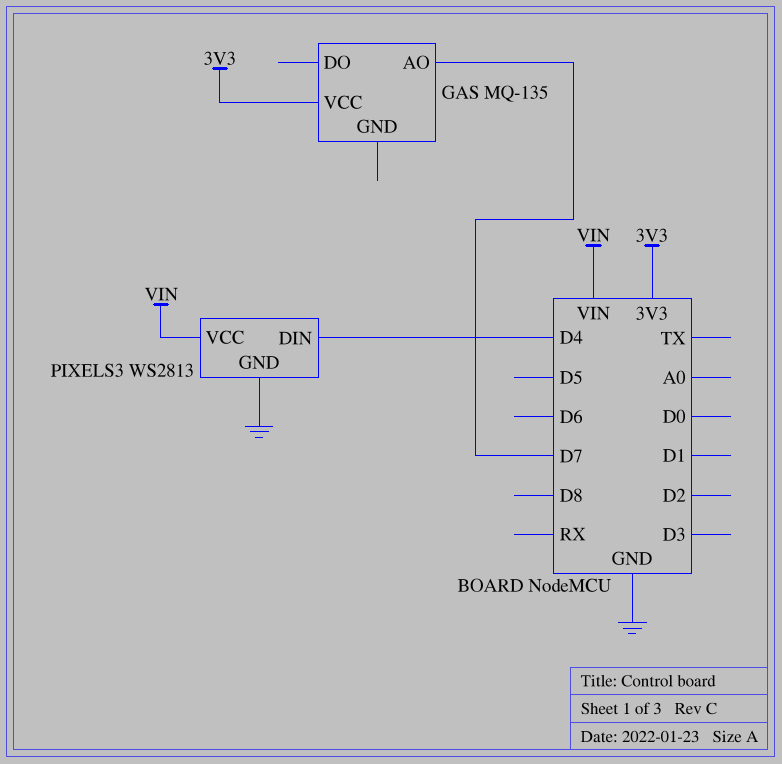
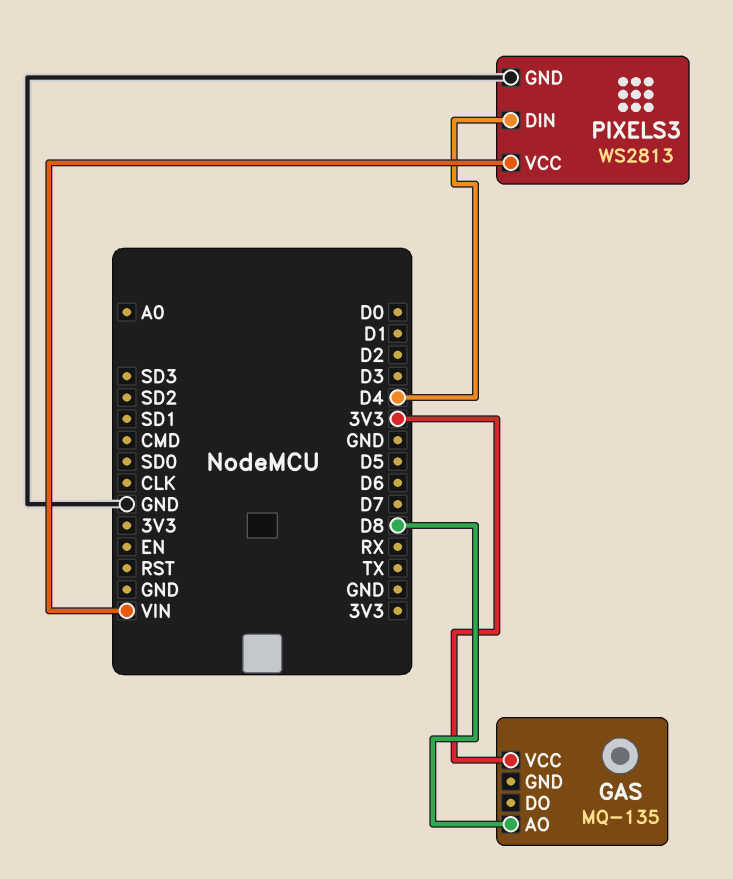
GAS pin AO: D7 -> D8

